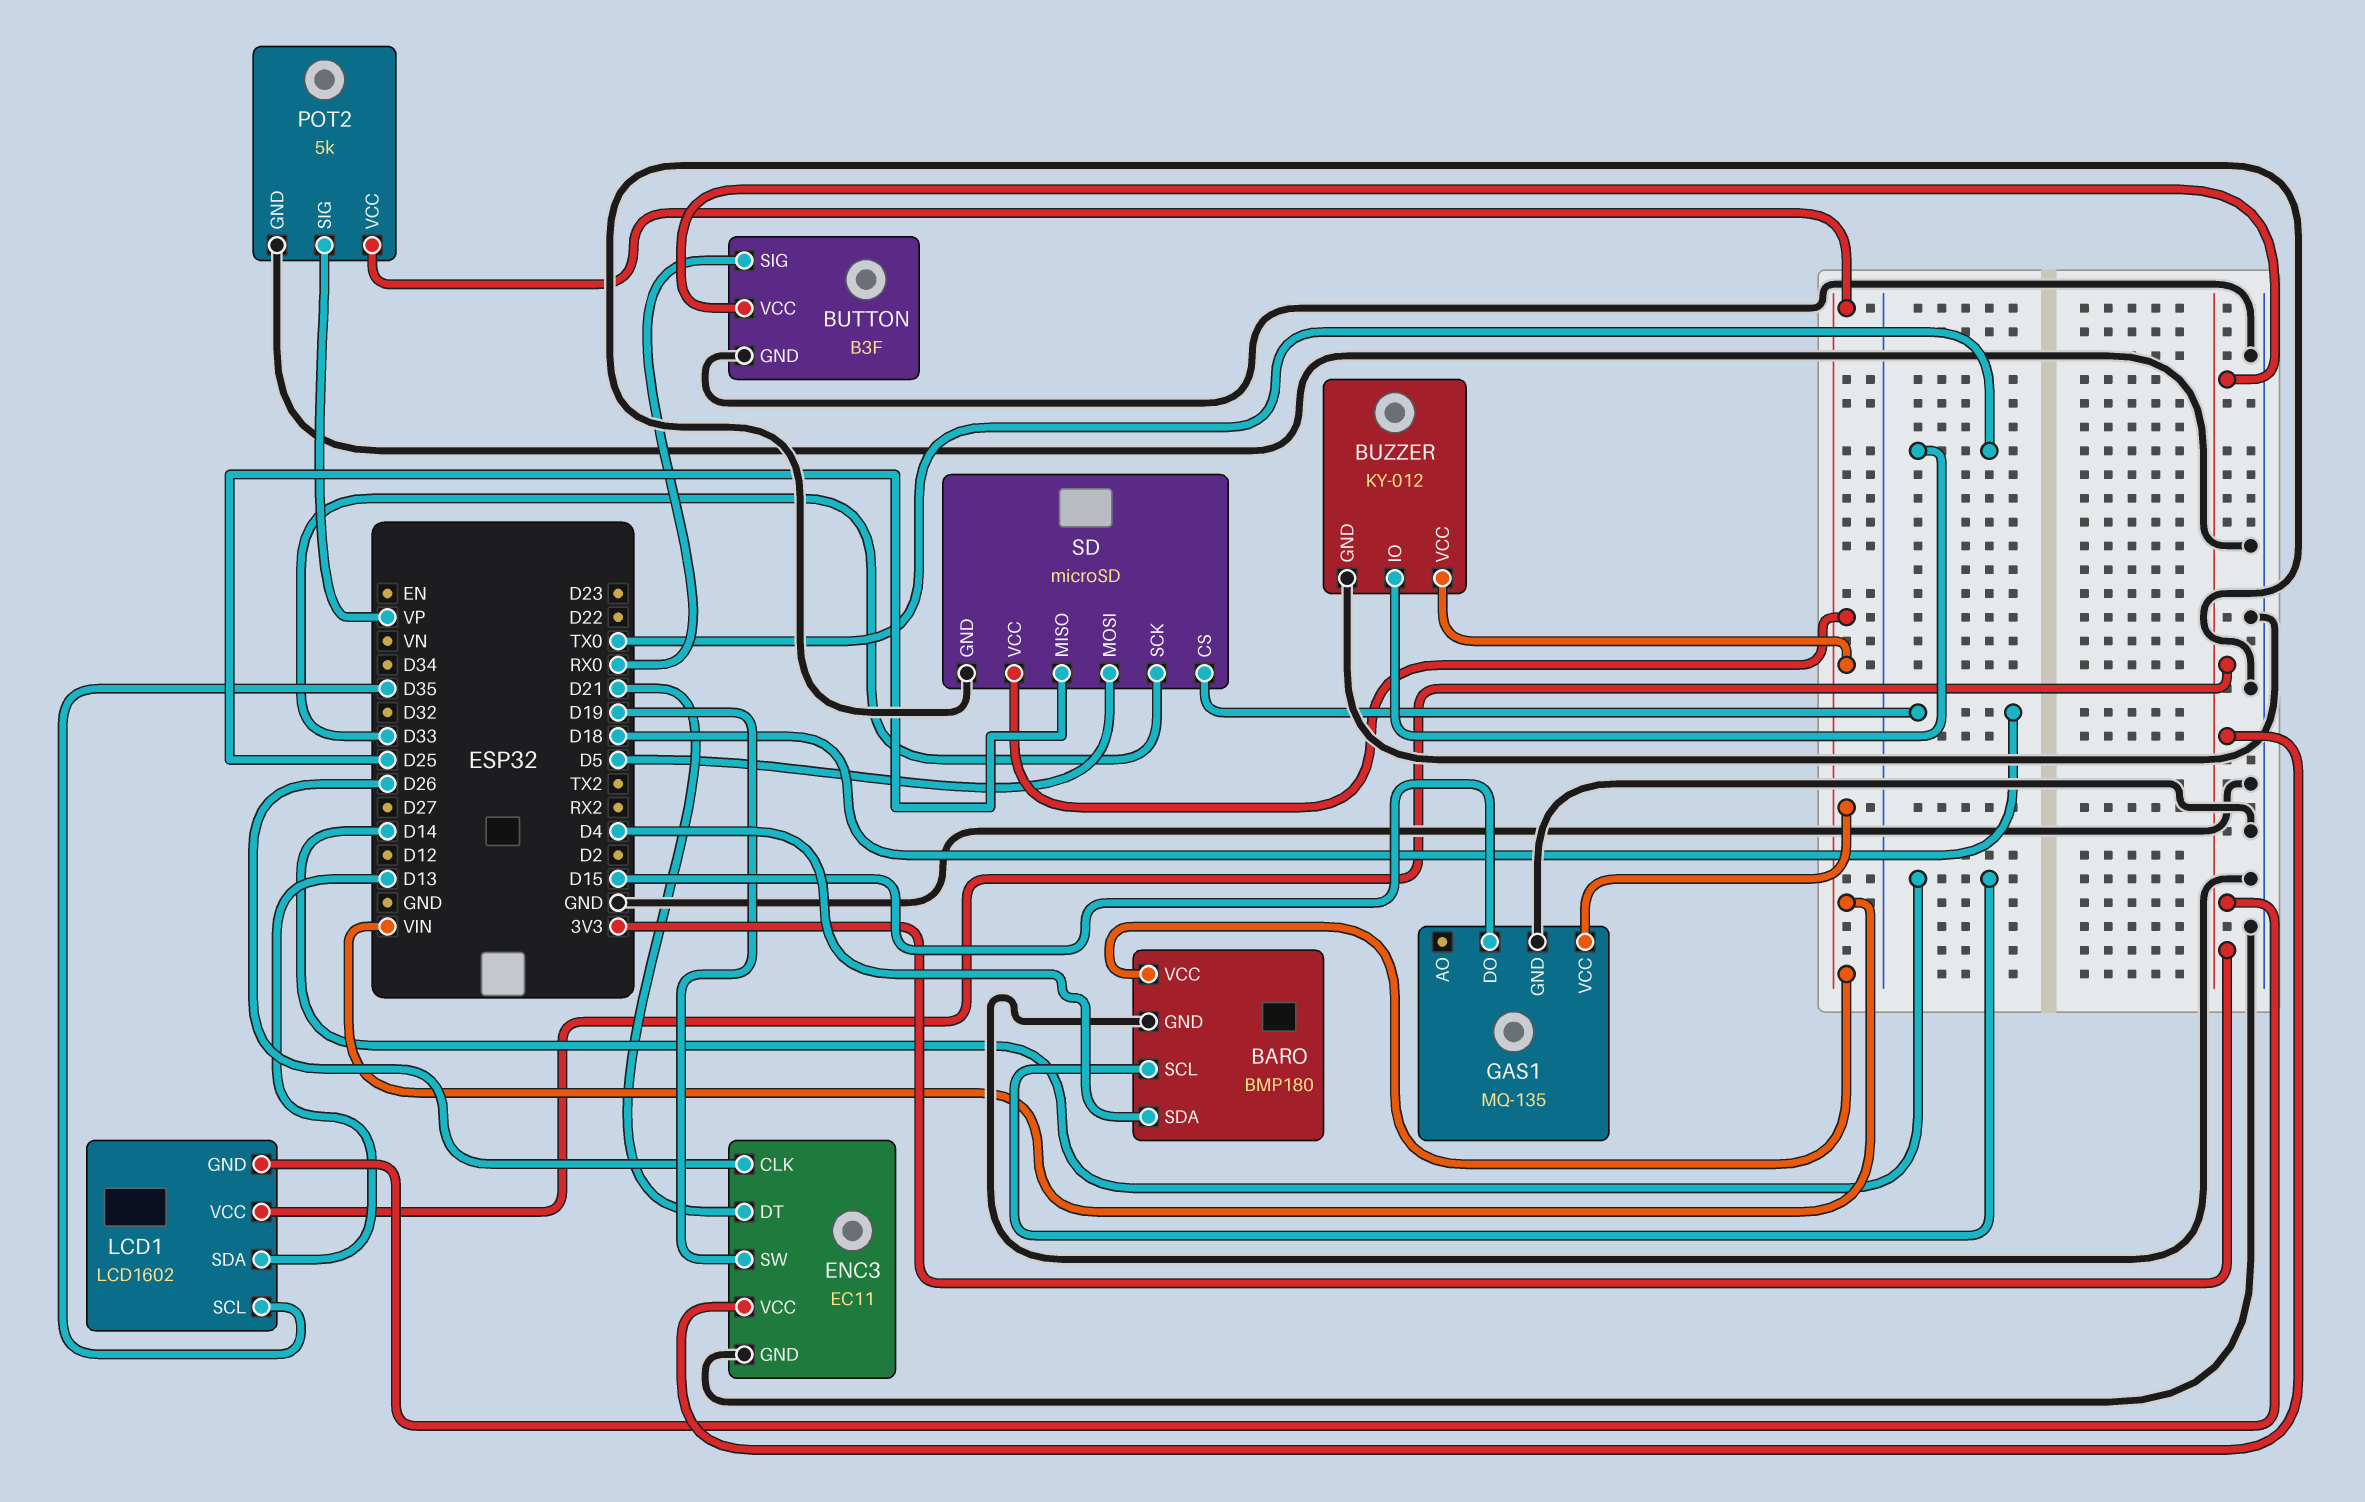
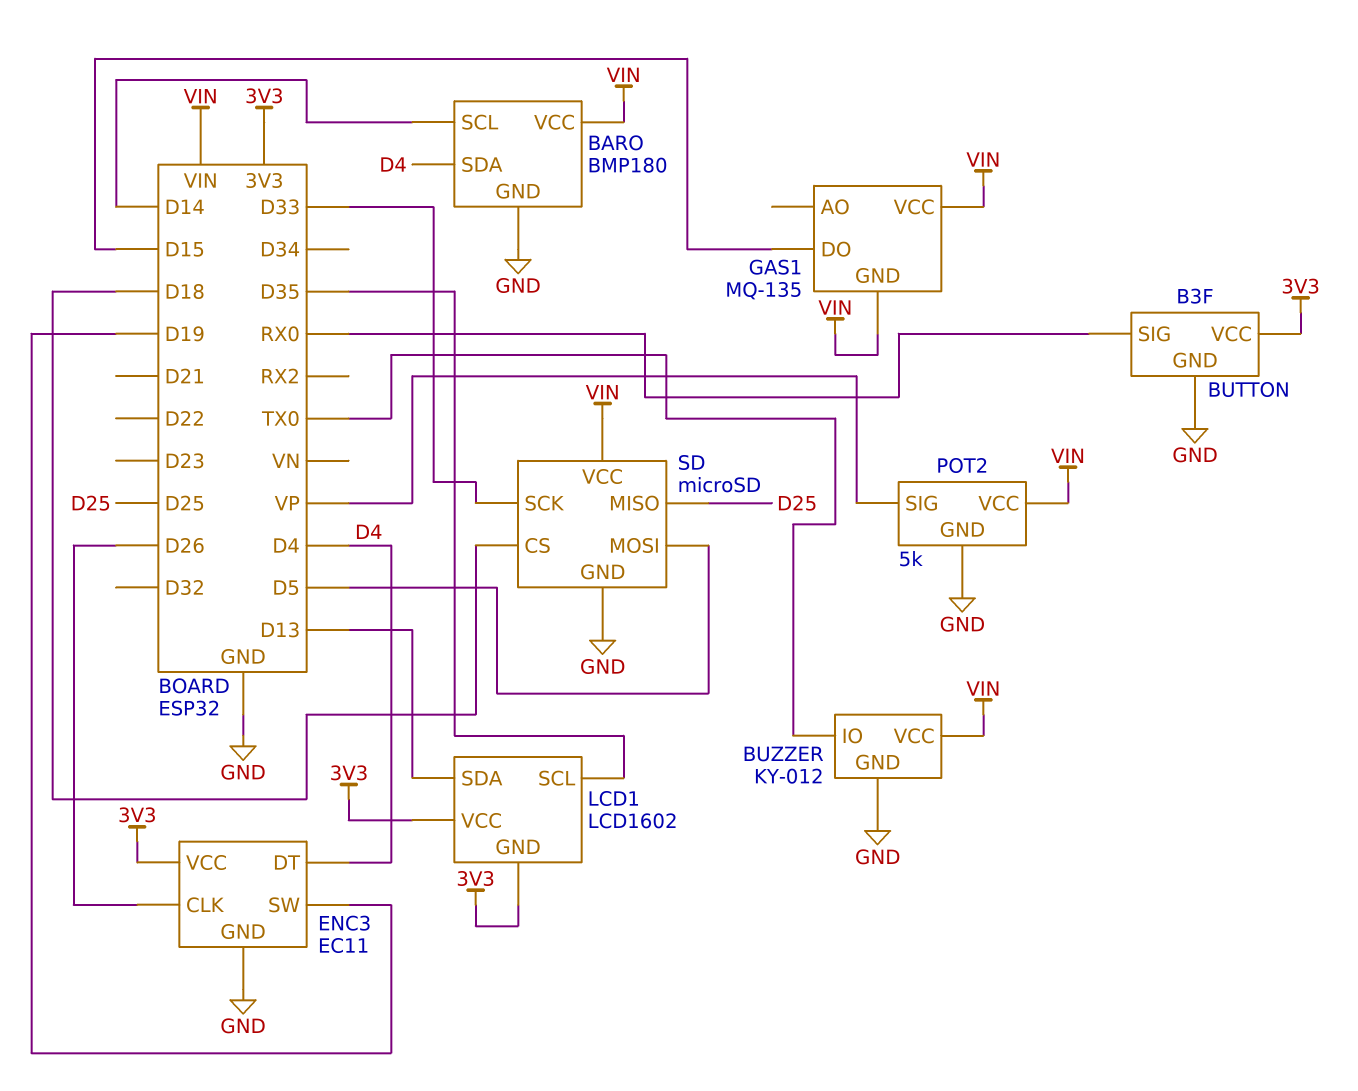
ENC3 pin DT: D21 -> D4
GAS1 pin GND: GND -> VIN

